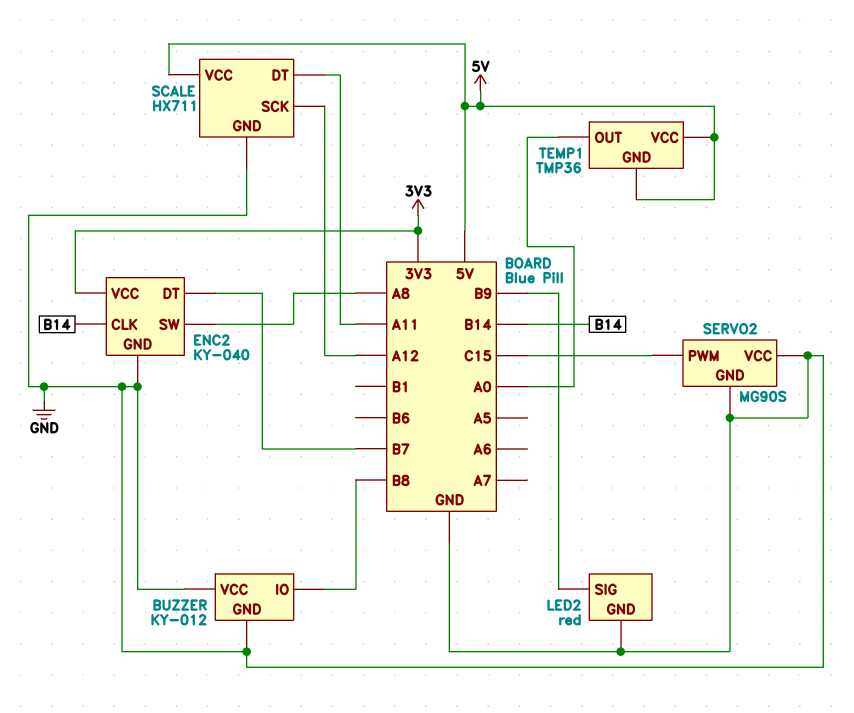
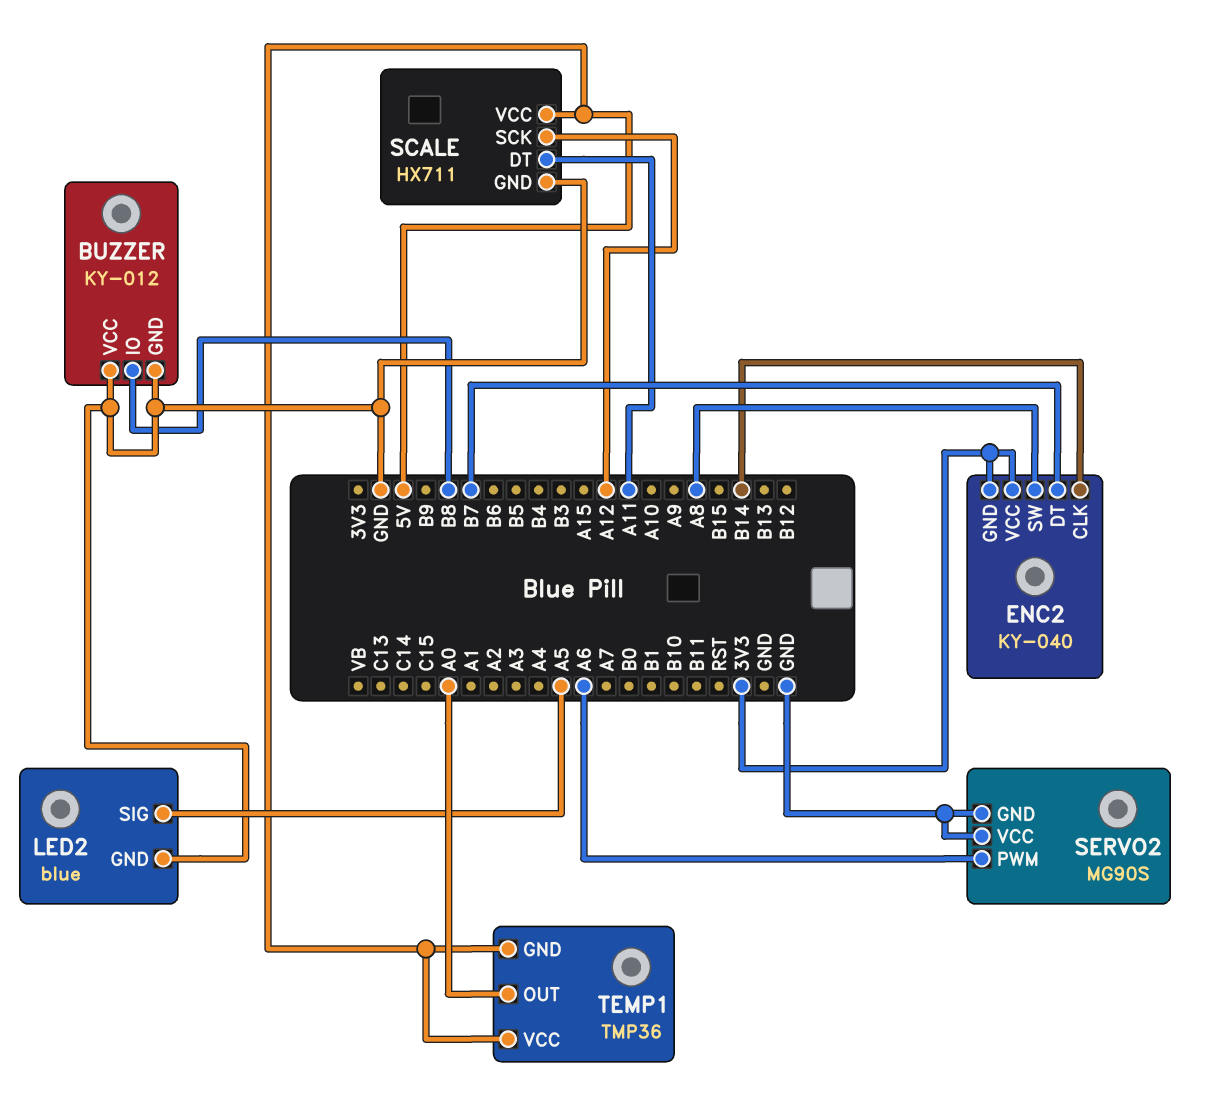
ENC2 pin GND: GND -> 3V3
LED2: red -> blue
LED2 pin SIG: B9 -> A5
SERVO2 pin PWM: C15 -> A6

